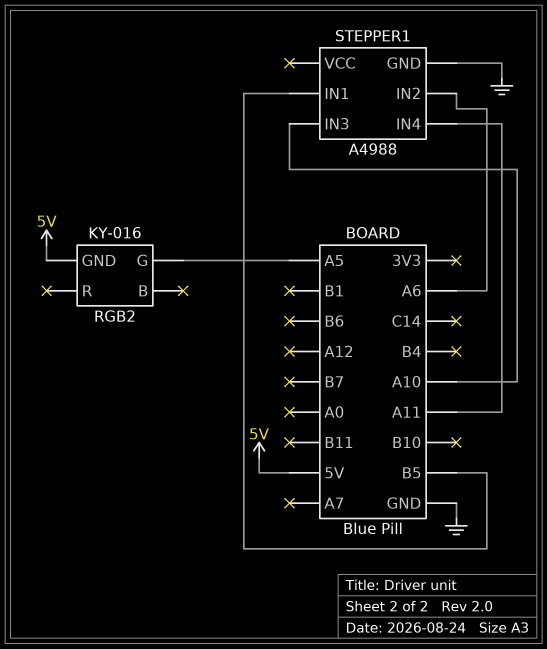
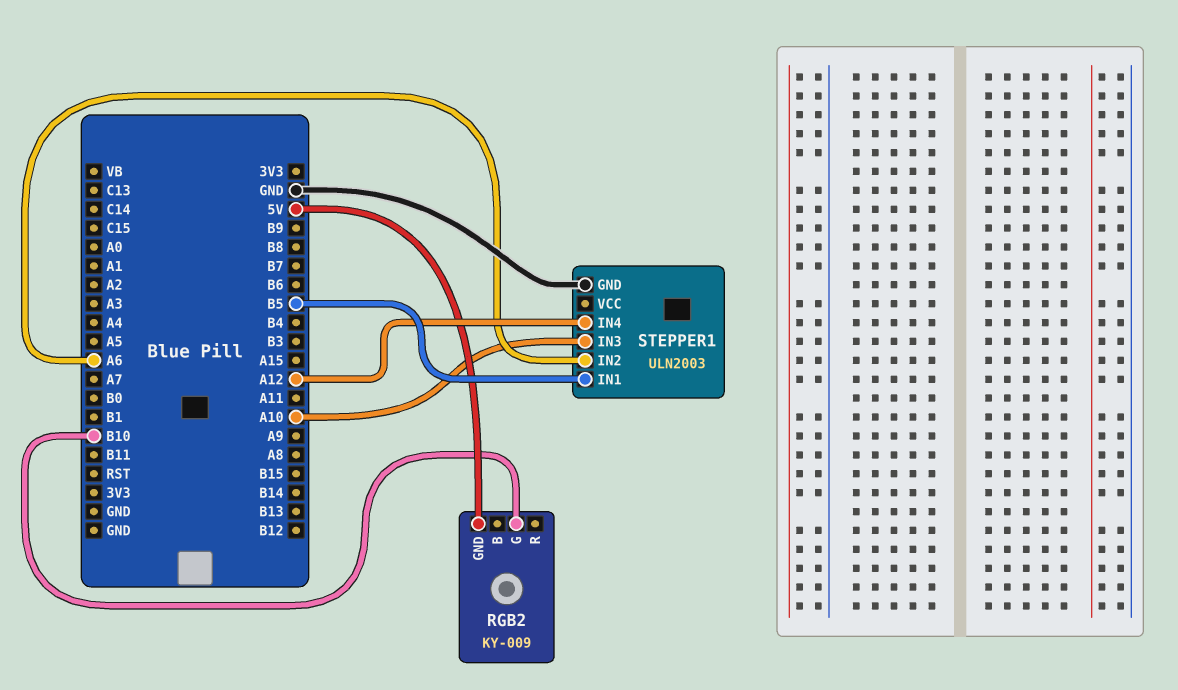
RGB2: KY-016 -> KY-009
RGB2 pin G: A5 -> B10
STEPPER1: A4988 -> ULN2003
STEPPER1 pin IN4: A11 -> A12

